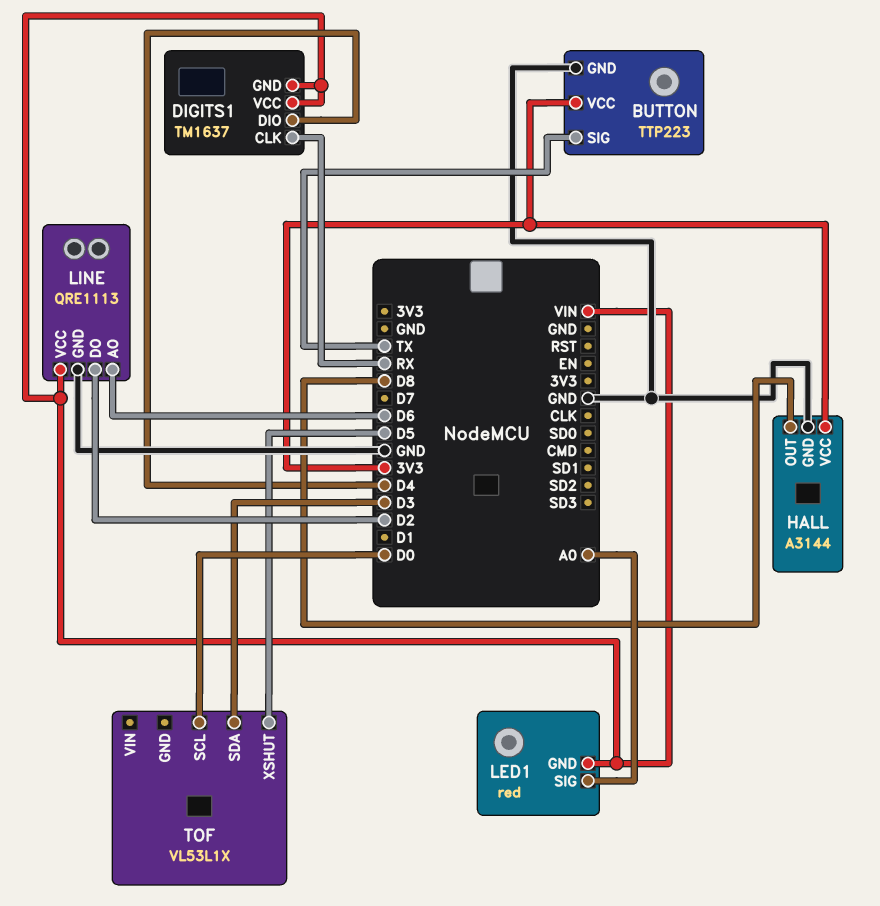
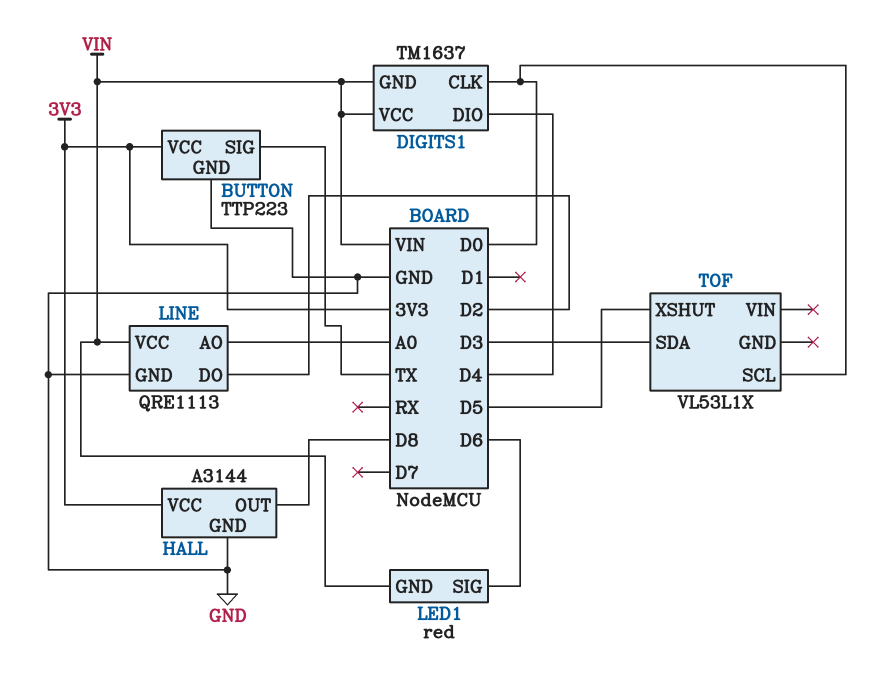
DIGITS1 pin CLK: RX -> D0
LED1 pin SIG: A0 -> D6
LINE pin AO: D6 -> A0

